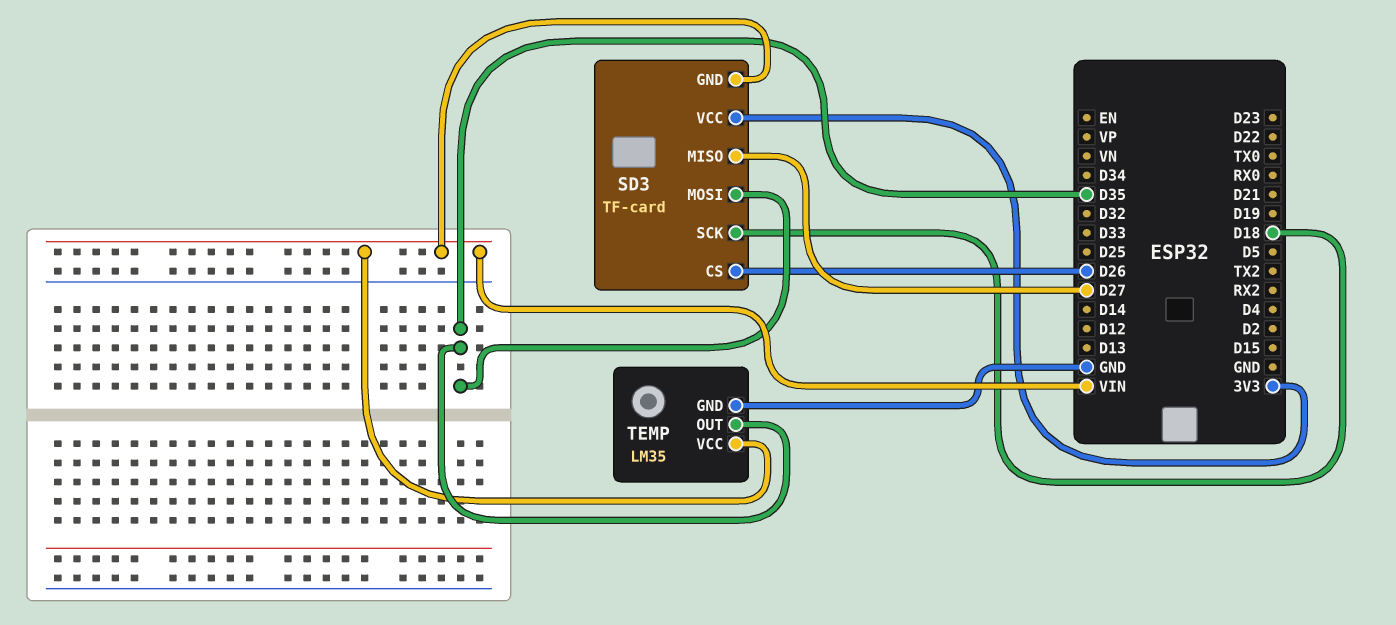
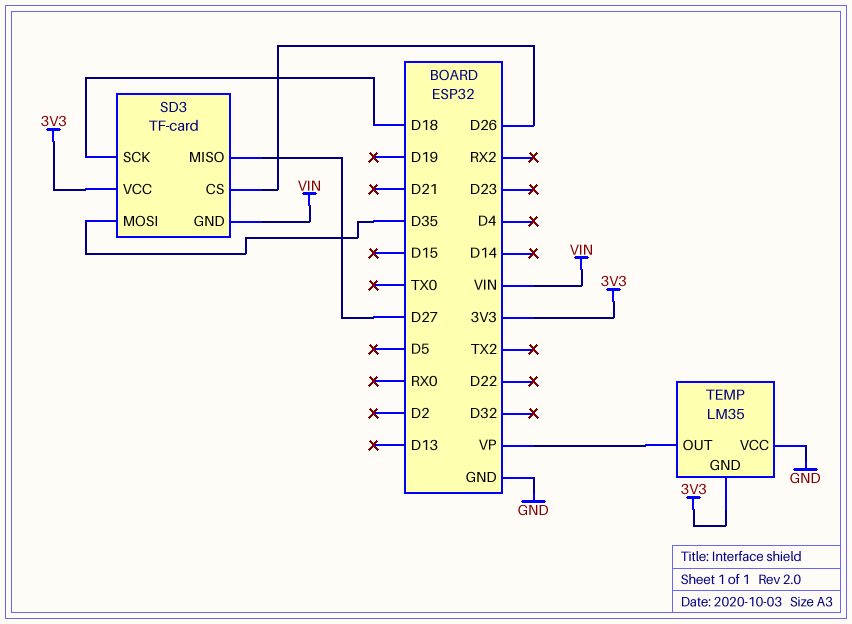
TEMP pin GND: GND -> 3V3
TEMP pin OUT: D35 -> VP
TEMP pin VCC: VIN -> GND

